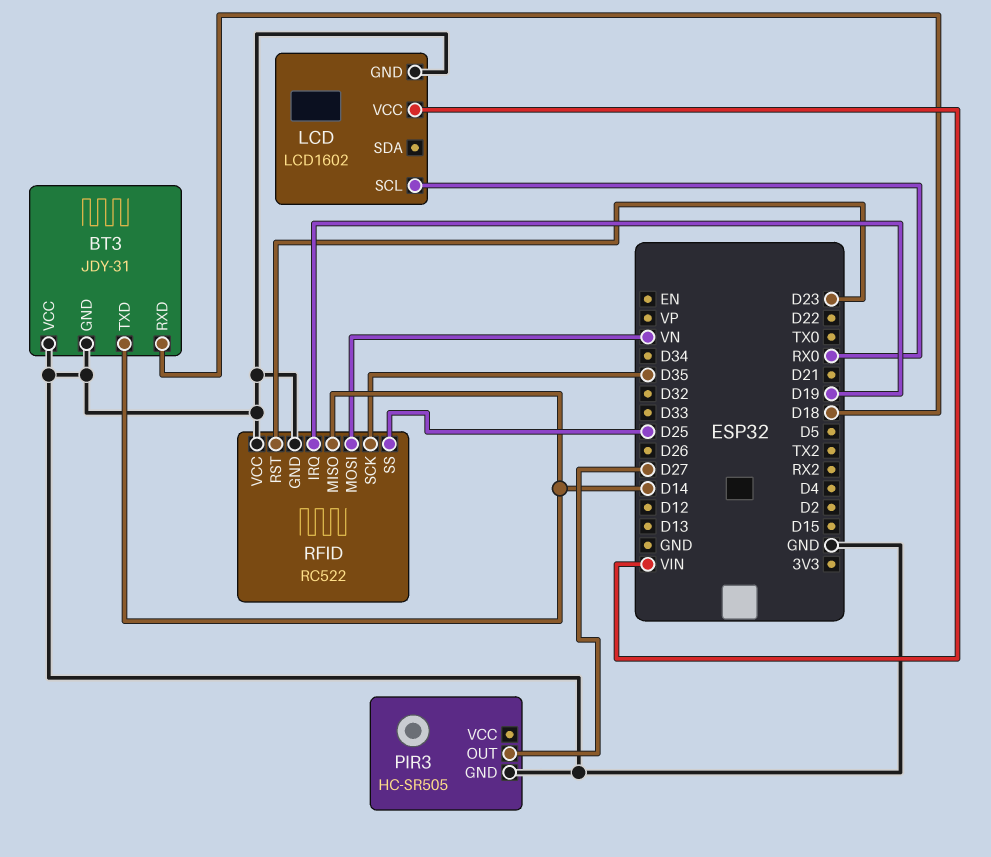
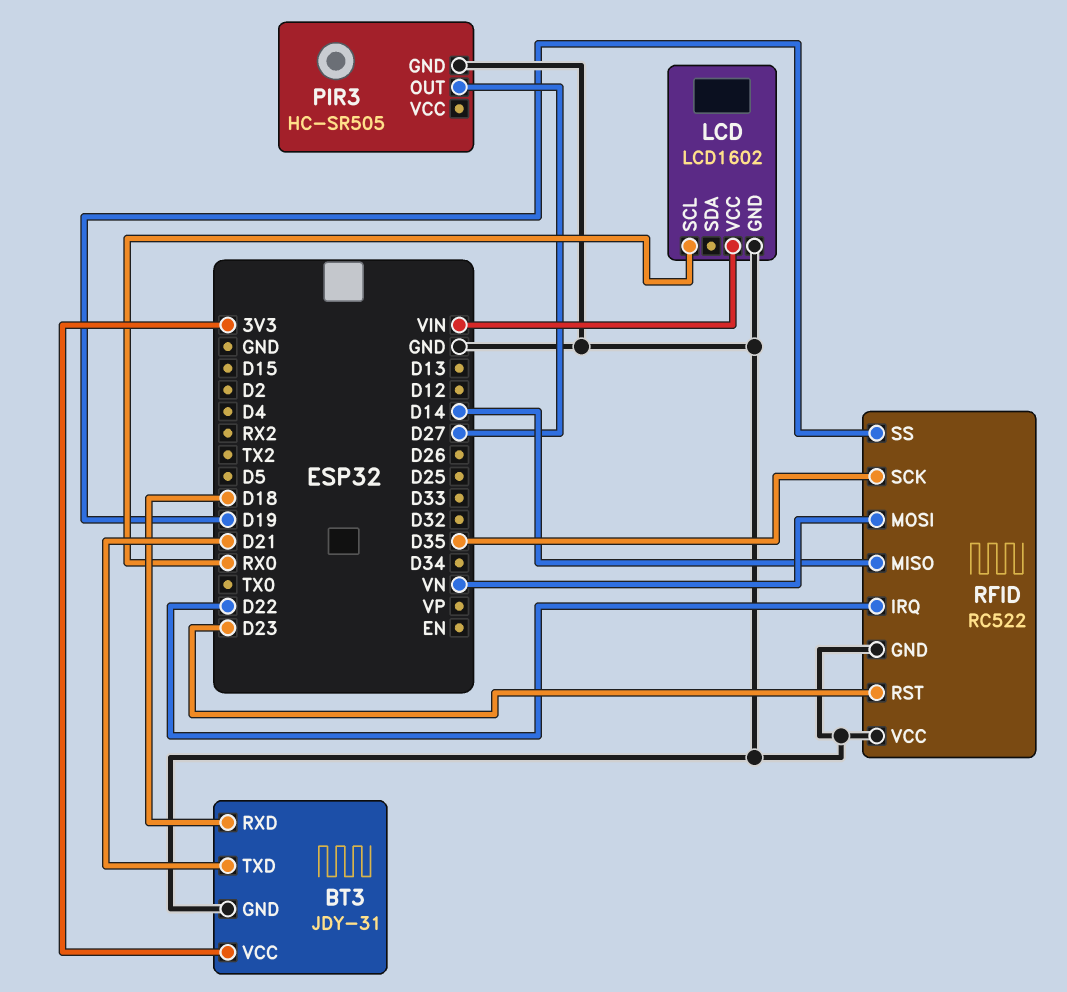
BT3 pin TXD: D14 -> D21
BT3 pin VCC: GND -> 3V3
RFID pin IRQ: D19 -> D22
RFID pin SS: D25 -> D19

